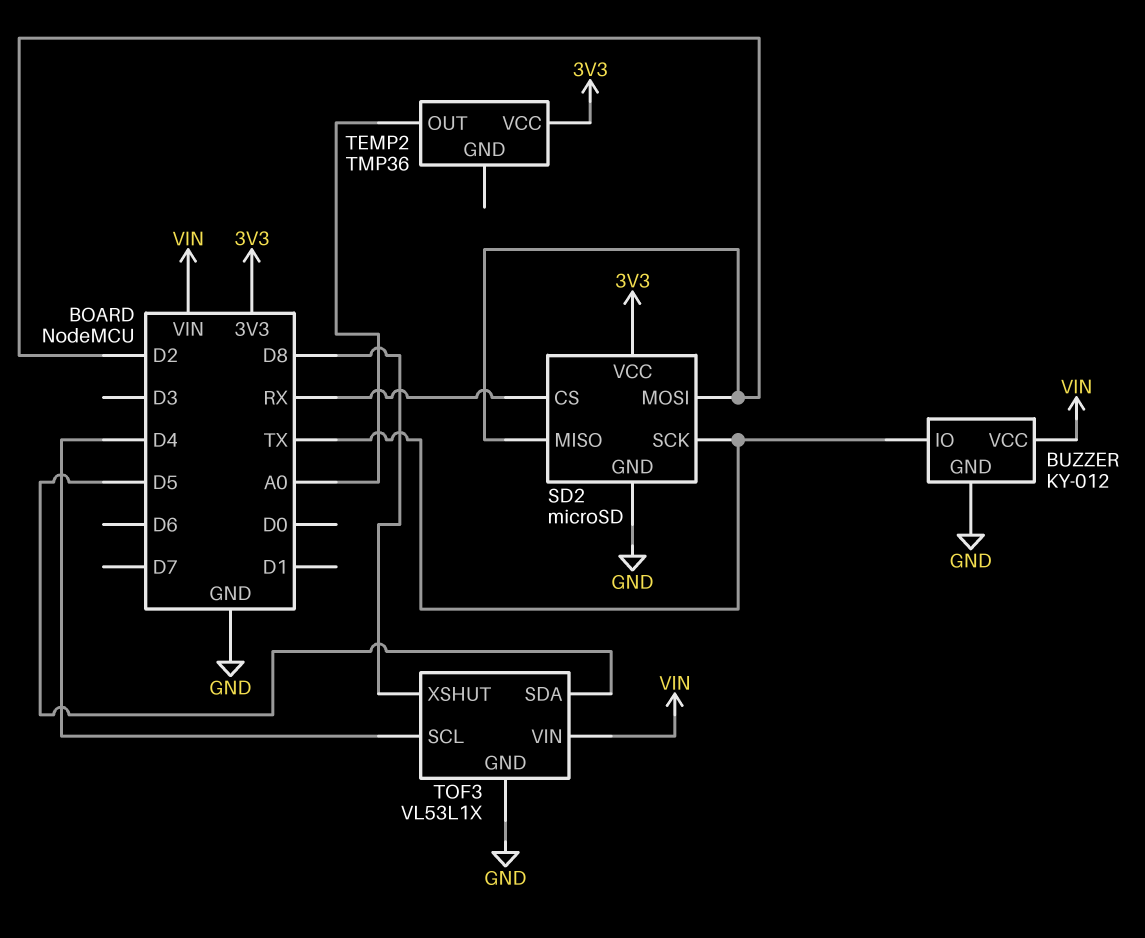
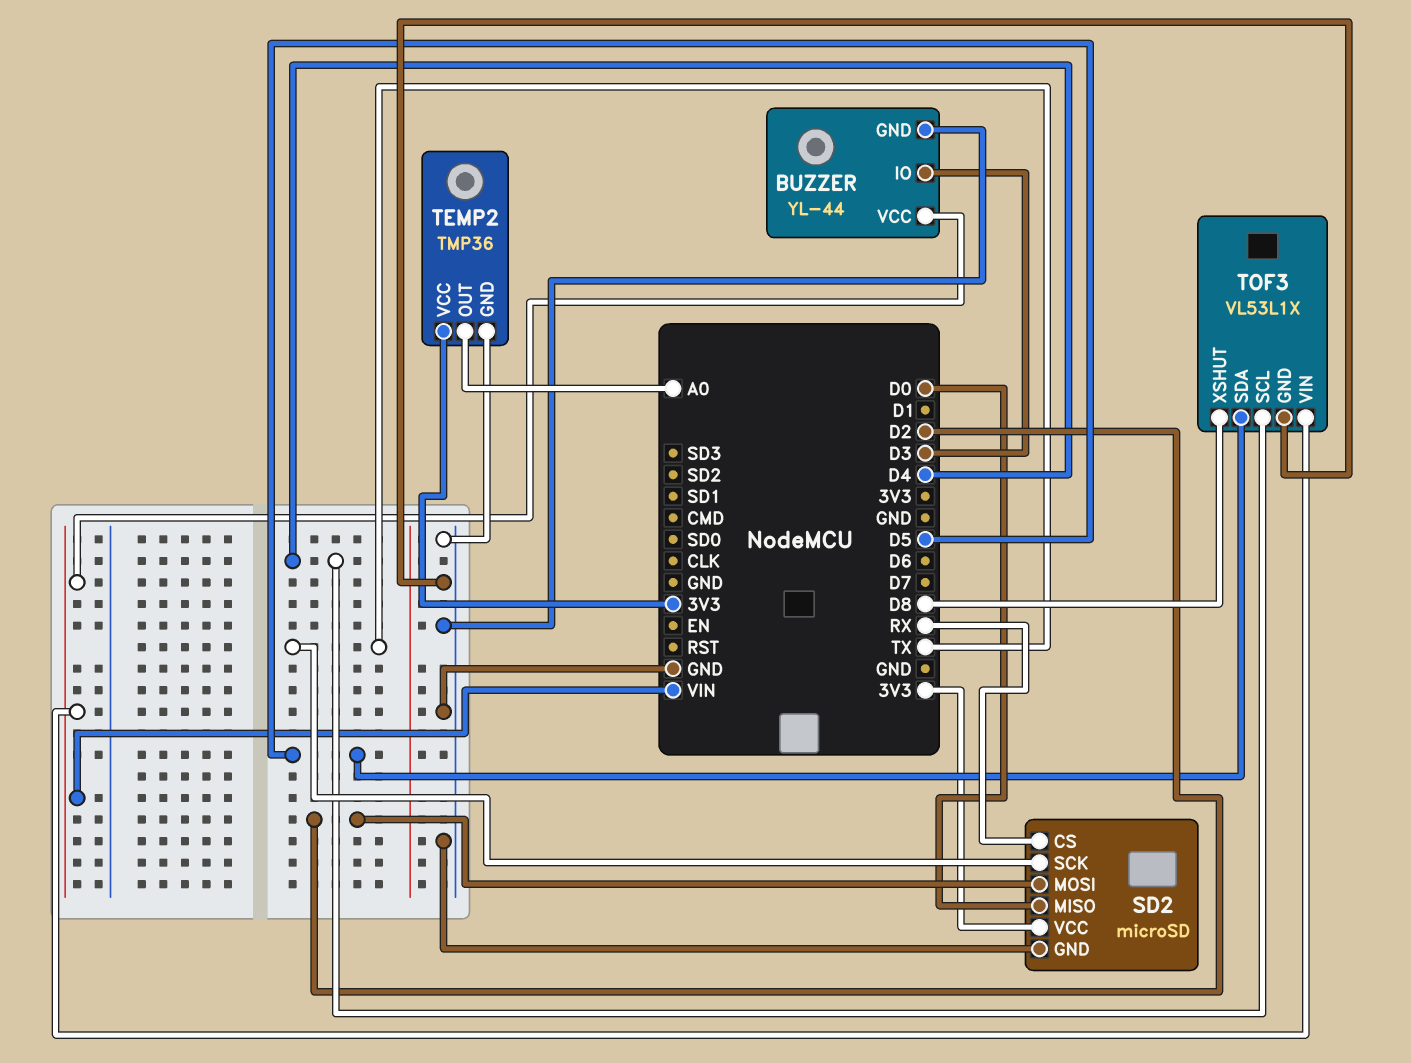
BUZZER: KY-012 -> YL-44
BUZZER pin IO: TX -> D3
SD2 pin MISO: D2 -> D0
TEMP2 pin GND: none -> GND

